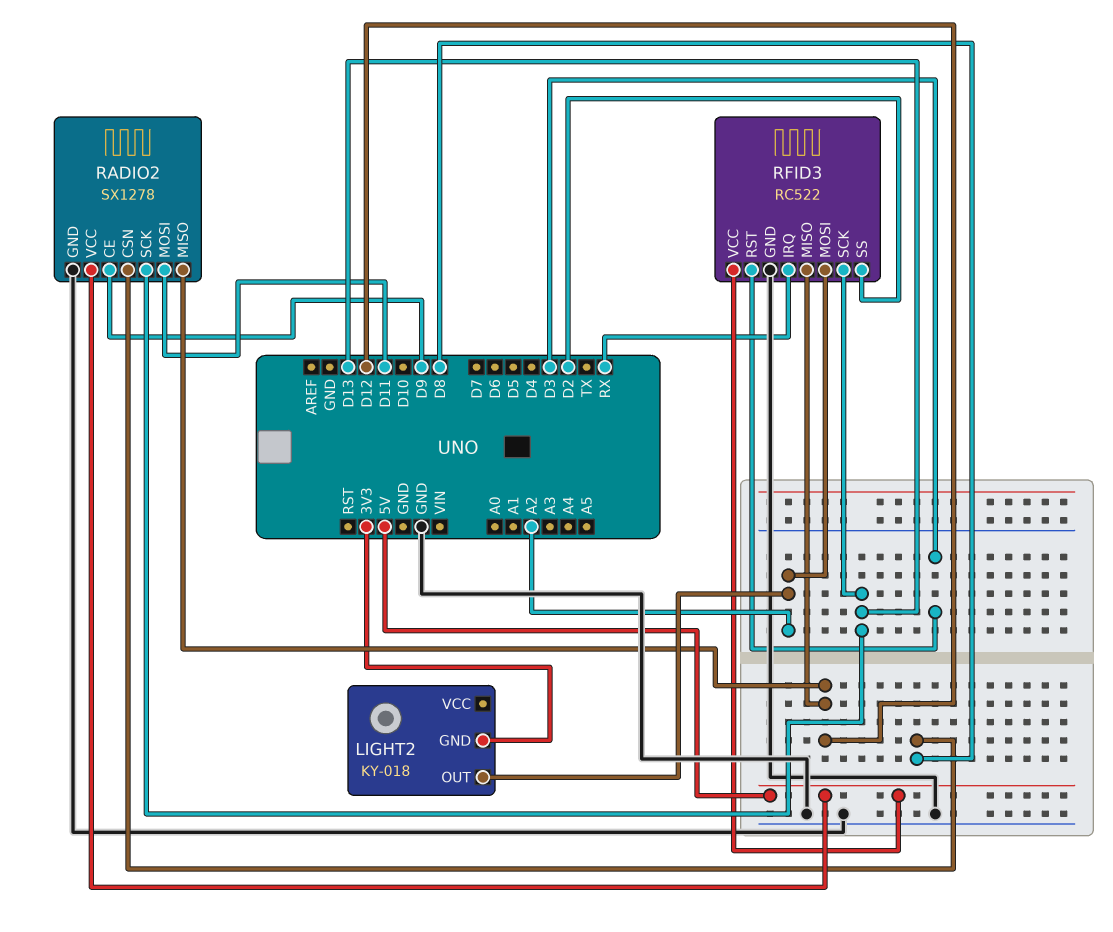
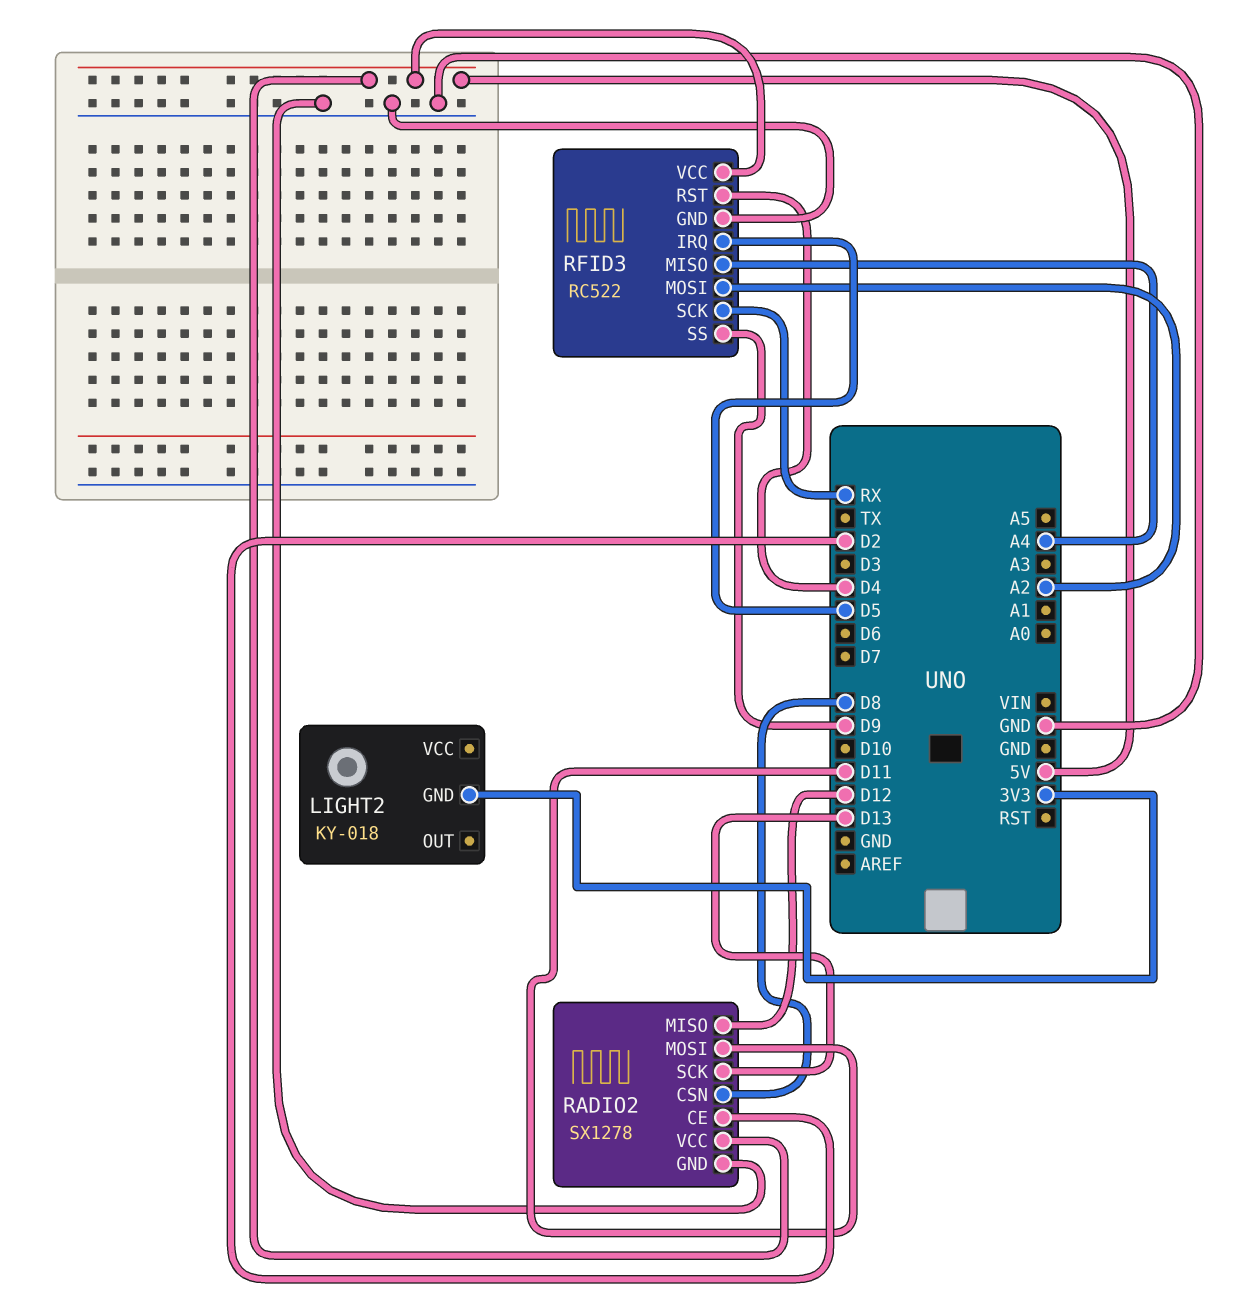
LIGHT2 pin OUT: A2 -> none
RADIO2 pin CE: D9 -> D2
RFID3 pin IRQ: RX -> D5
RFID3 pin MISO: D12 -> A4
RFID3 pin RST: D3 -> D4
RFID3 pin SCK: D13 -> RX
RFID3 pin SS: D2 -> D9

